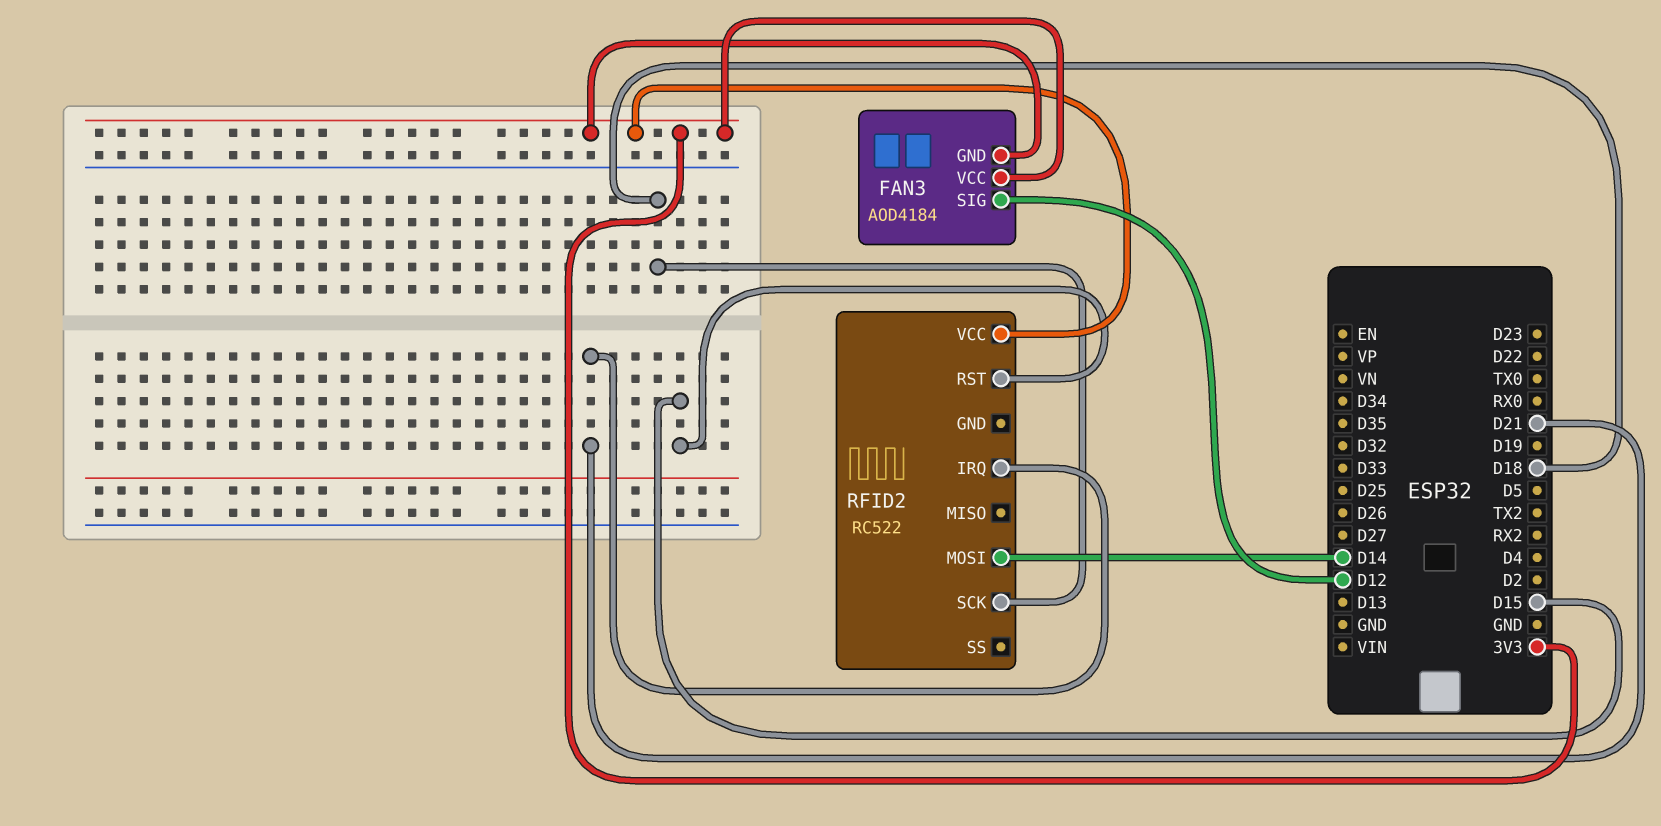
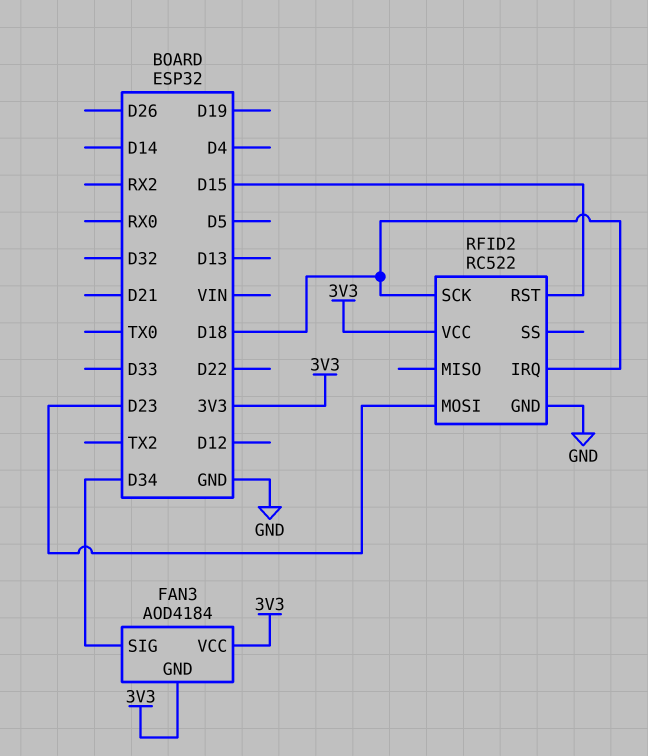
FAN3 pin SIG: D12 -> D34
RFID2 pin GND: none -> GND
RFID2 pin IRQ: D21 -> D18
RFID2 pin MOSI: D14 -> D23

